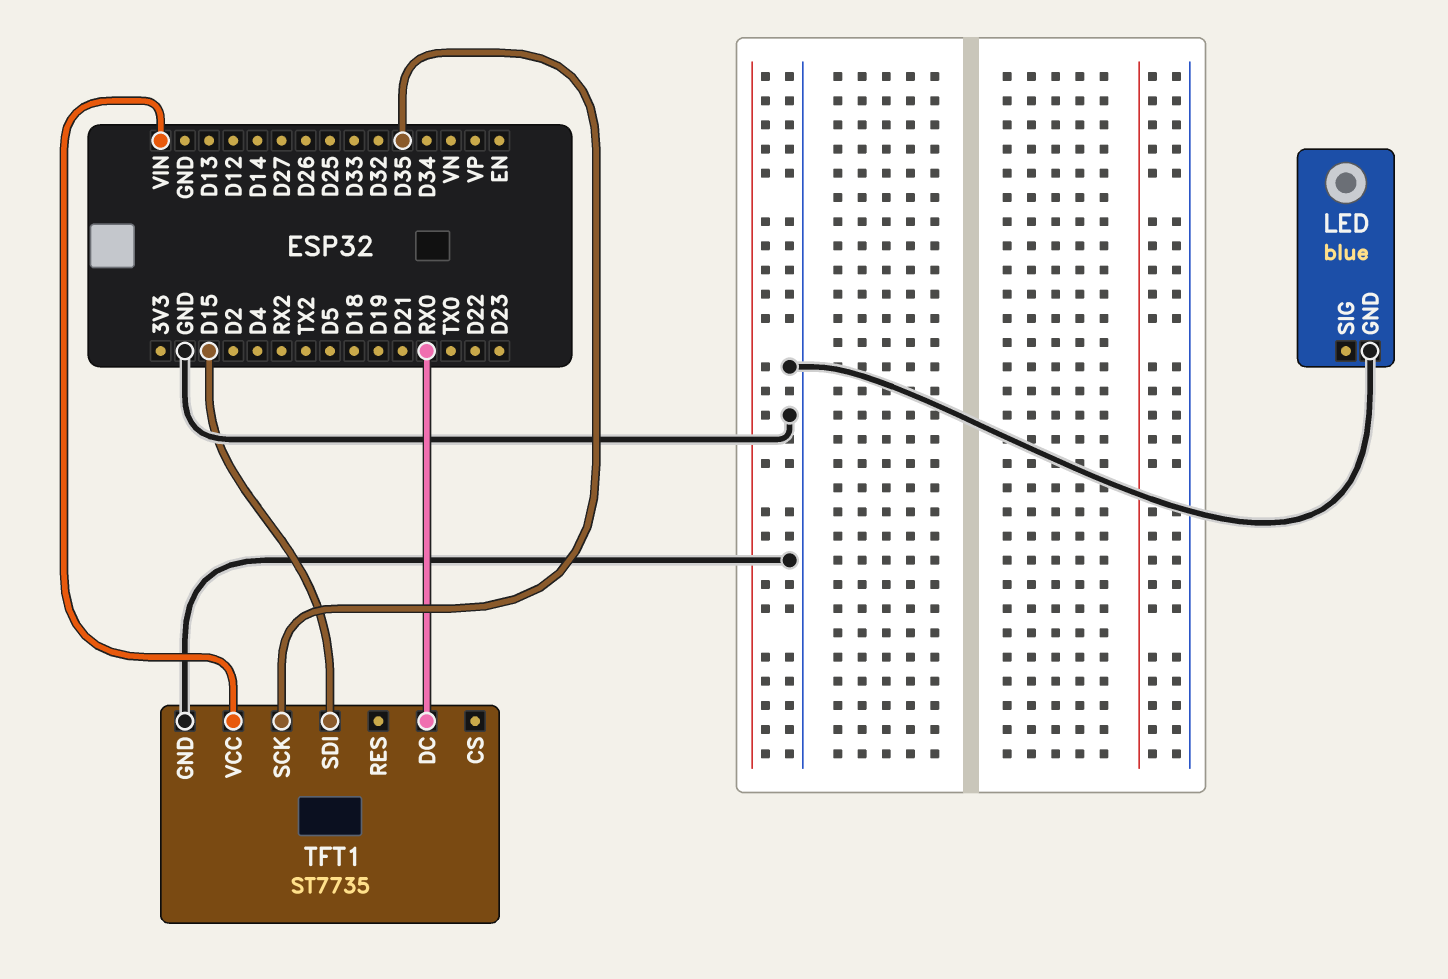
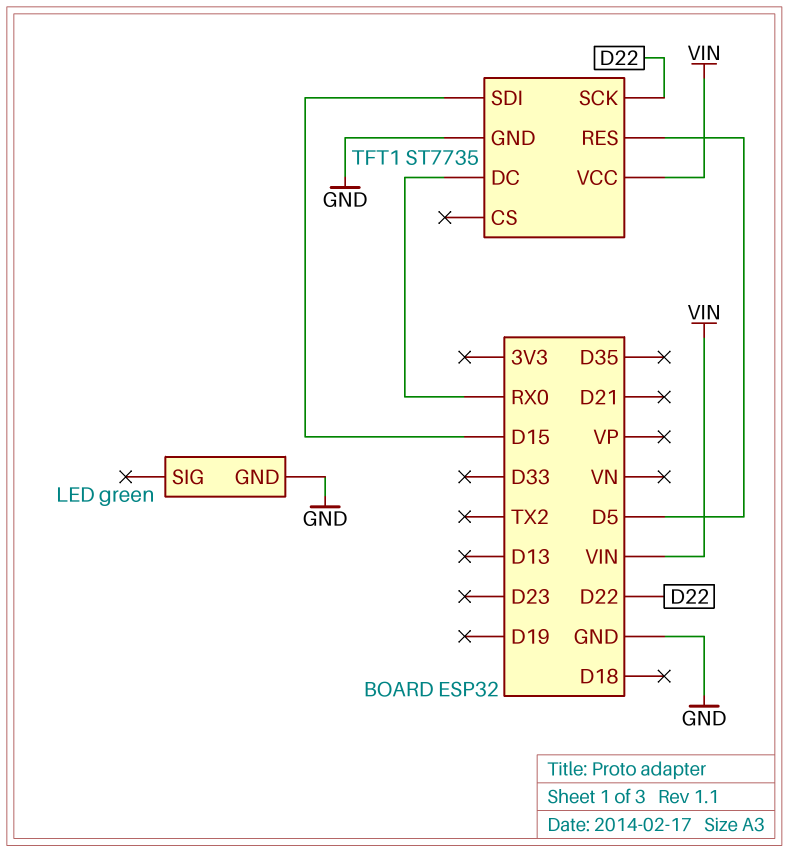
LED: blue -> green
TFT1 pin RES: none -> D5
TFT1 pin SCK: D35 -> D22

